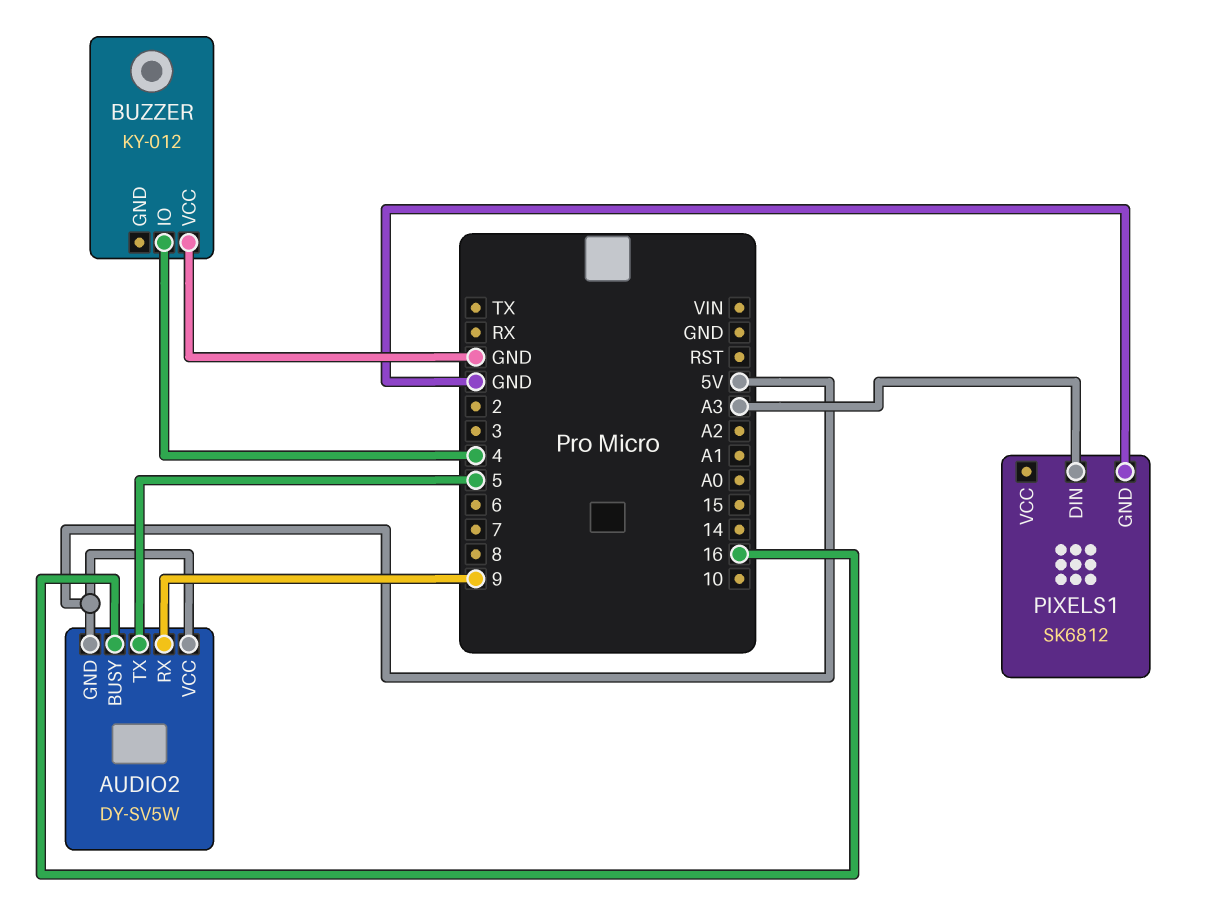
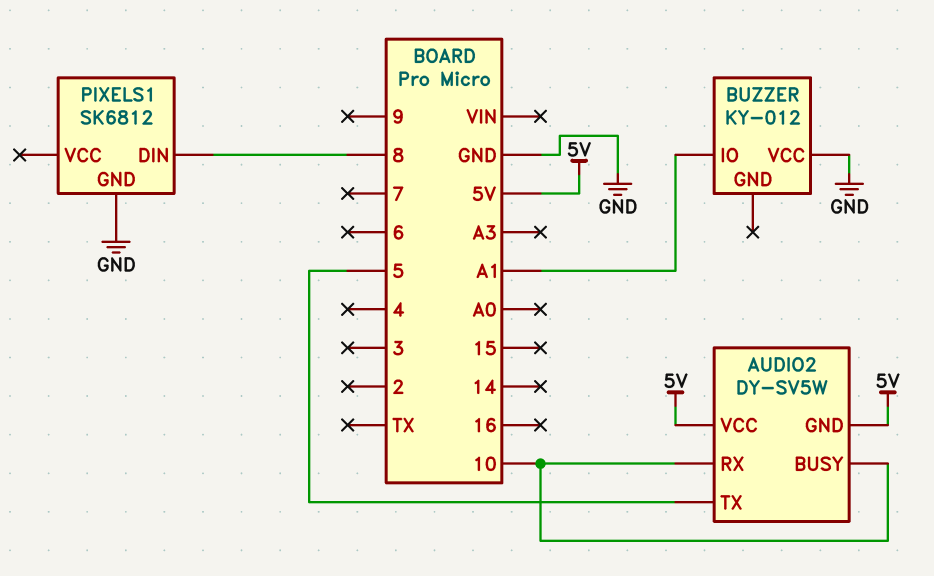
AUDIO2 pin BUSY: 16 -> 10
AUDIO2 pin RX: 9 -> 10
BUZZER pin IO: 4 -> A1
PIXELS1 pin DIN: A3 -> 8

